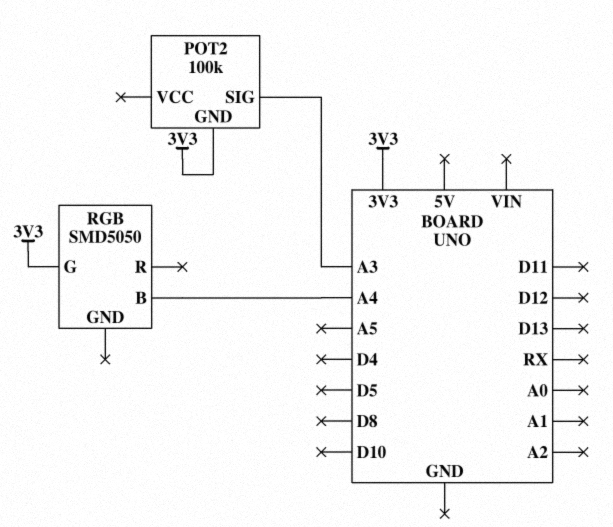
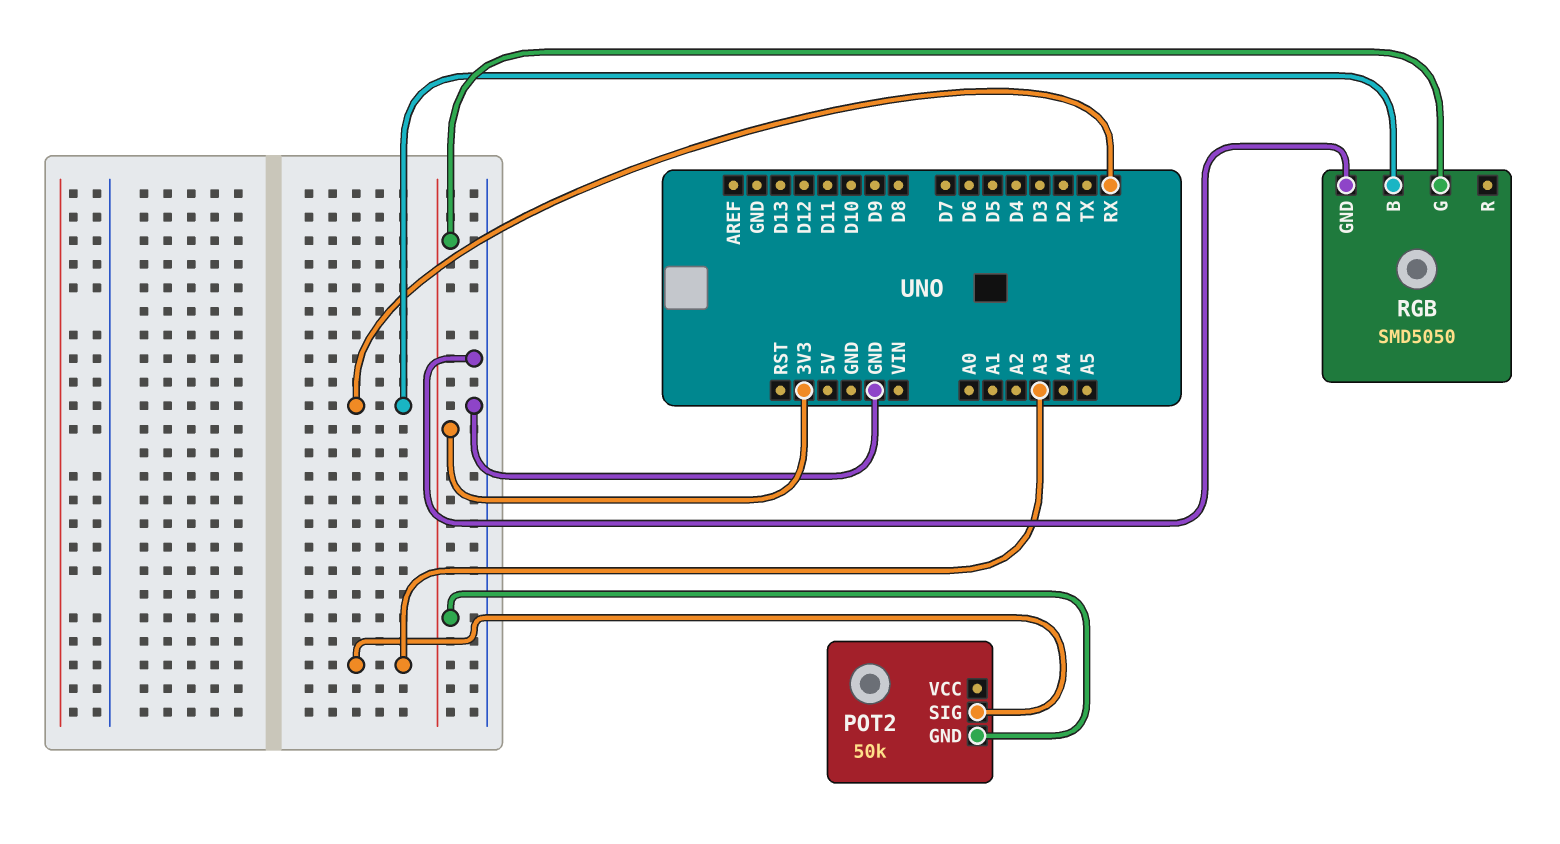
POT2: 100k -> 50k
RGB pin B: A4 -> RX
RGB pin GND: none -> GND

